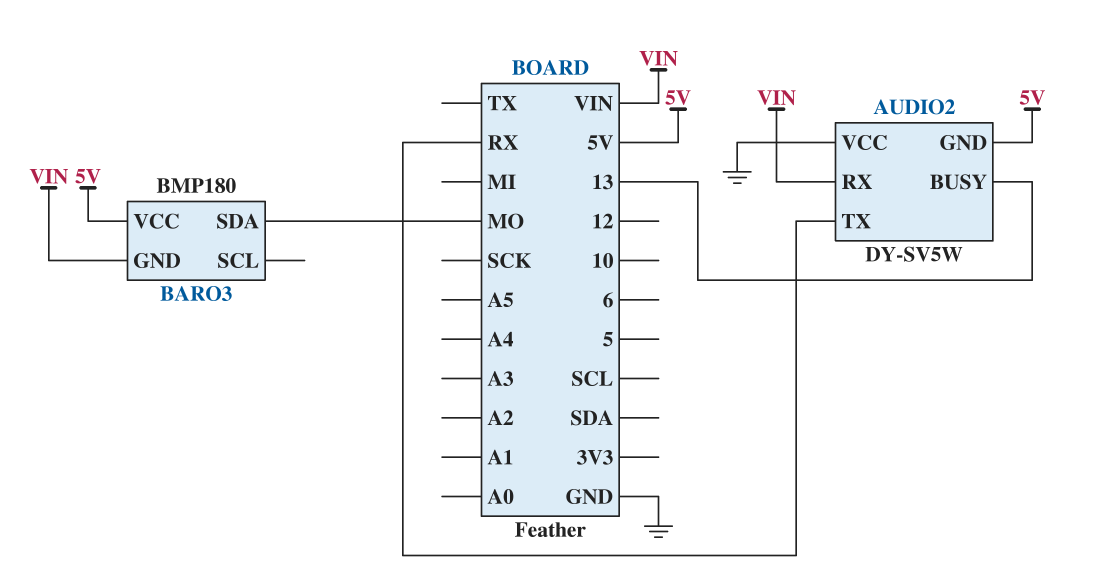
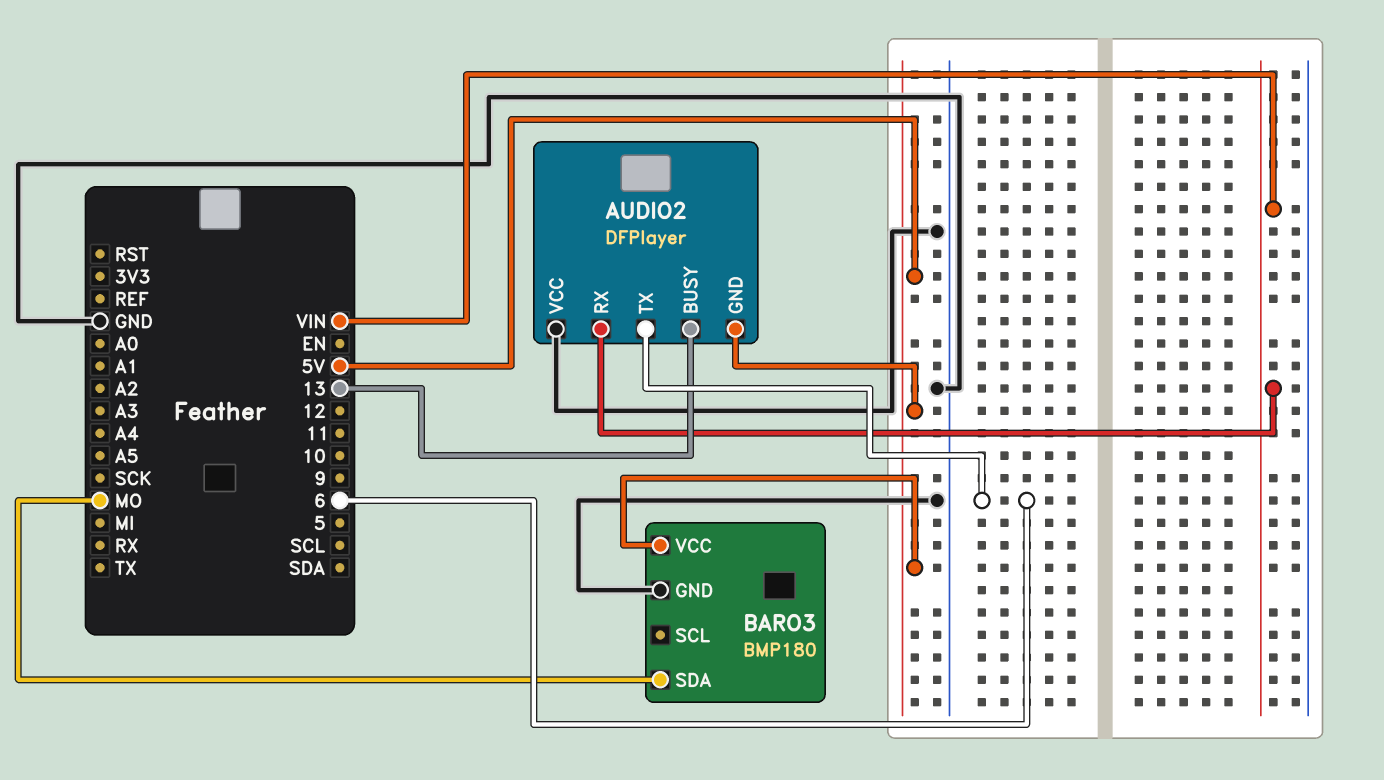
AUDIO2: DY-SV5W -> DFPlayer
AUDIO2 pin TX: RX -> 6
BARO3 pin GND: VIN -> GND

